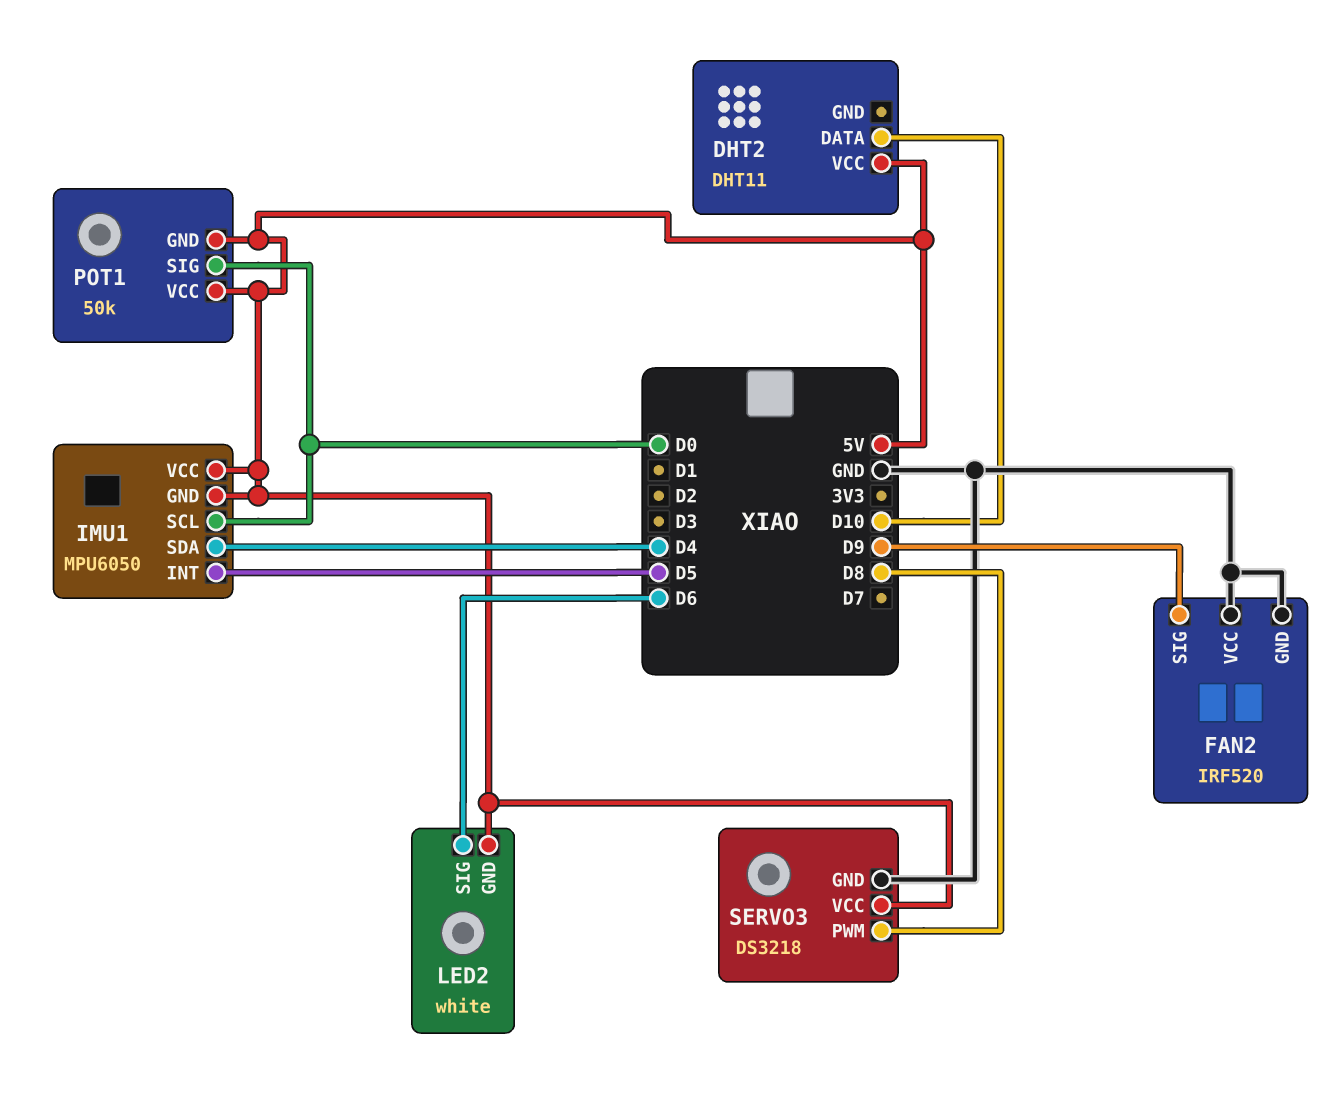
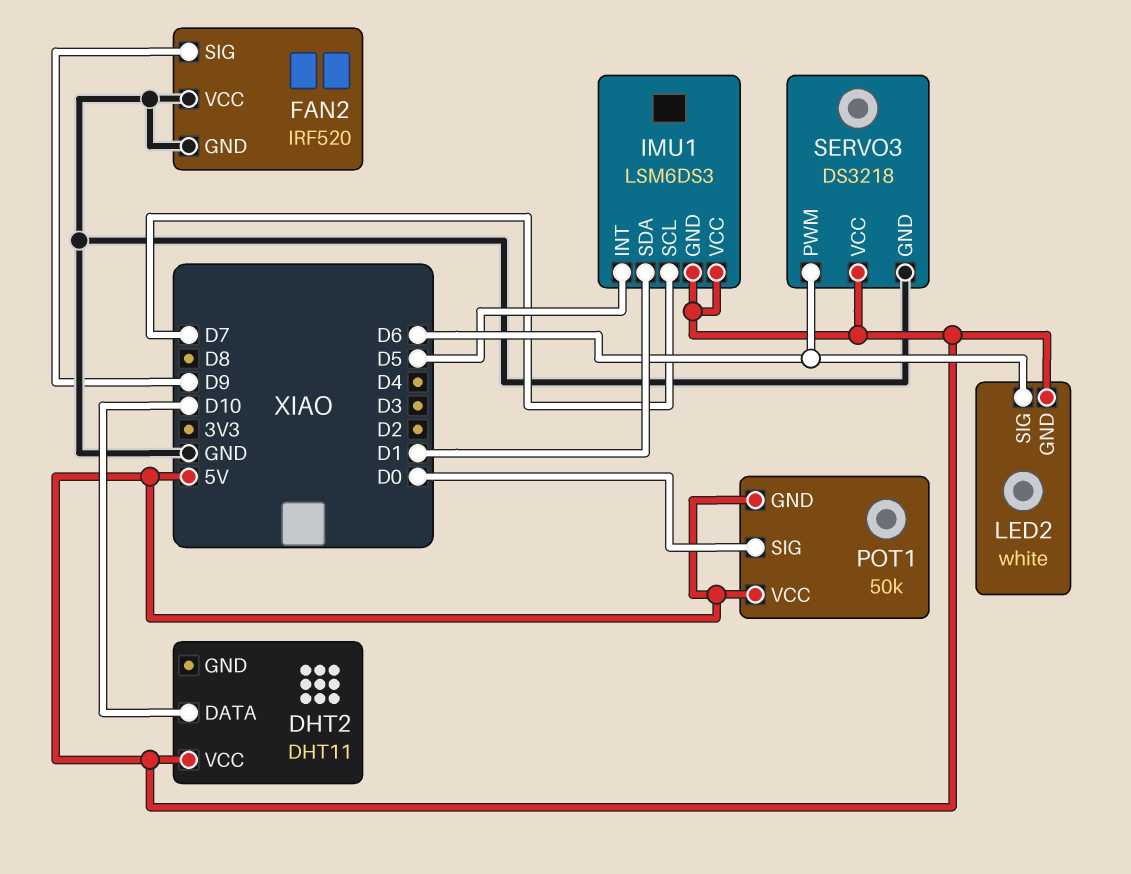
IMU1: MPU6050 -> LSM6DS3
IMU1 pin SCL: D0 -> D7
IMU1 pin SDA: D4 -> D1
SERVO3 pin PWM: D8 -> D6

